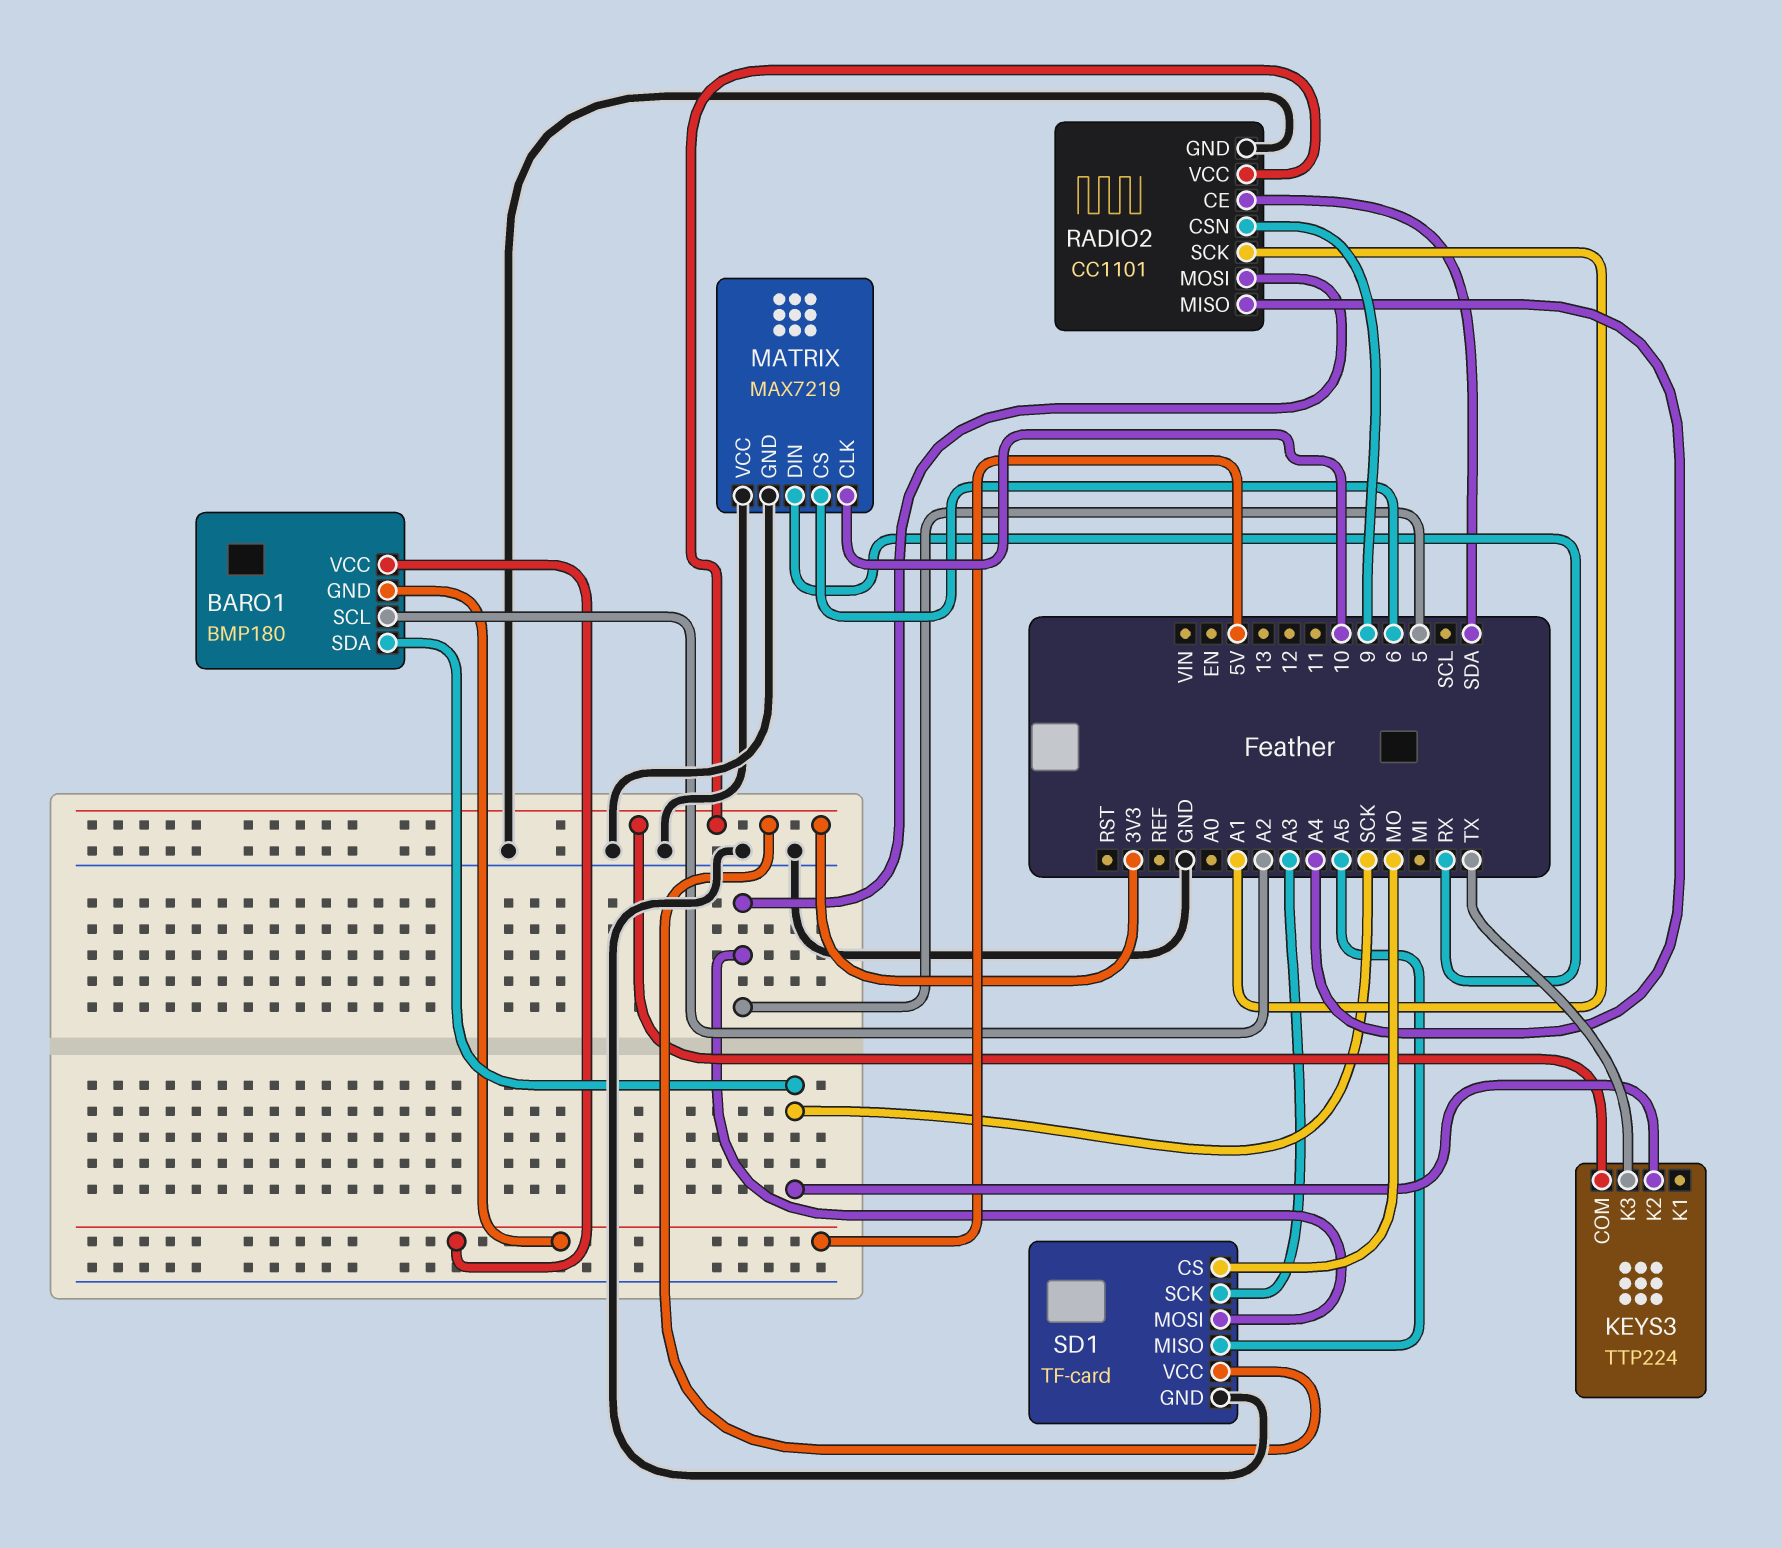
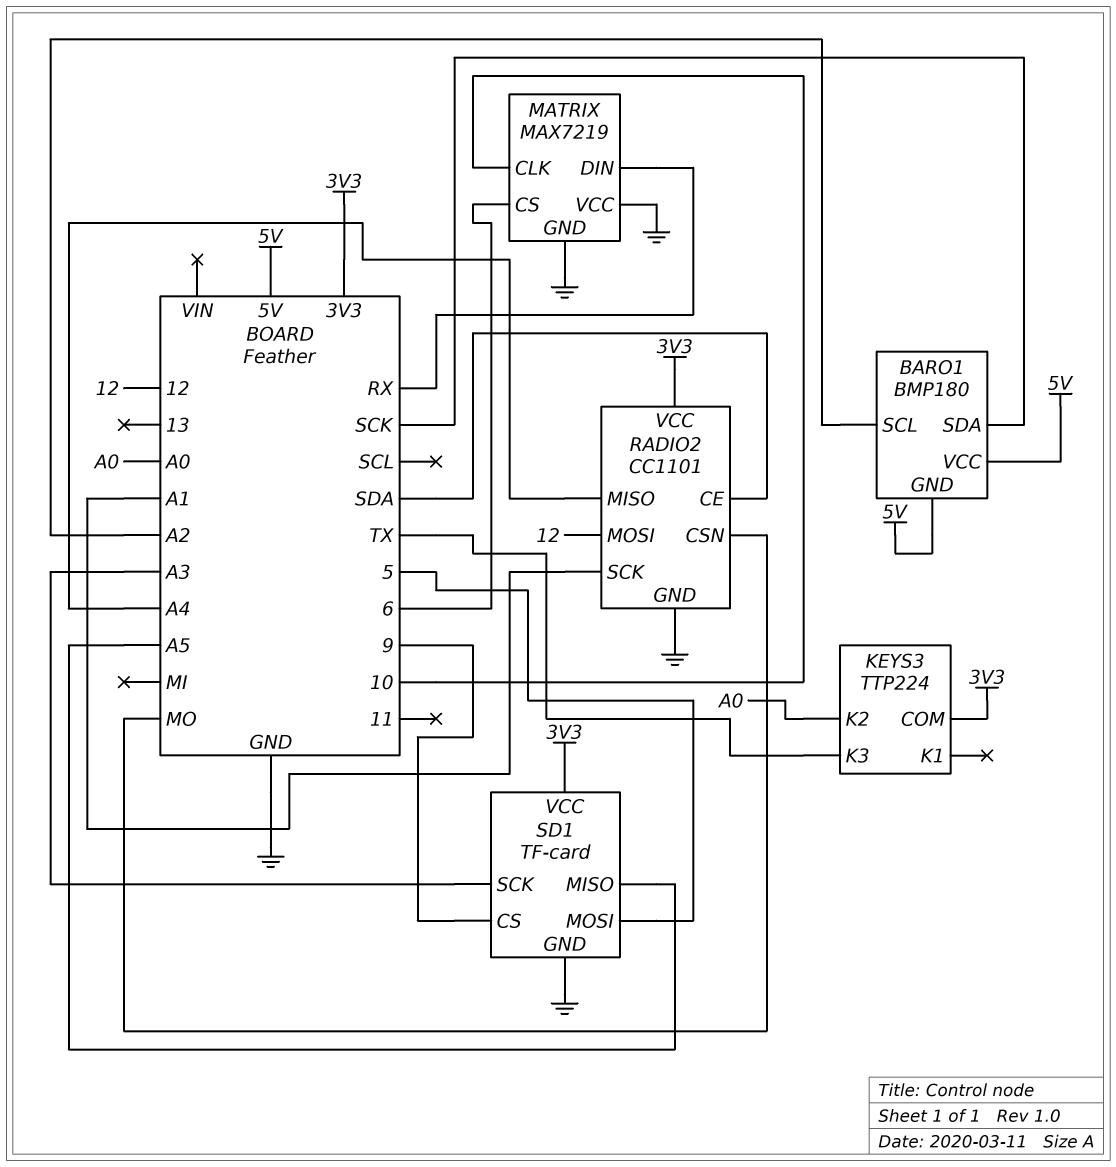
KEYS3 pin K2: SCK -> A0
RADIO2 pin CSN: 9 -> MO
RADIO2 pin MOSI: 5 -> 12
SD1 pin CS: MO -> 9

